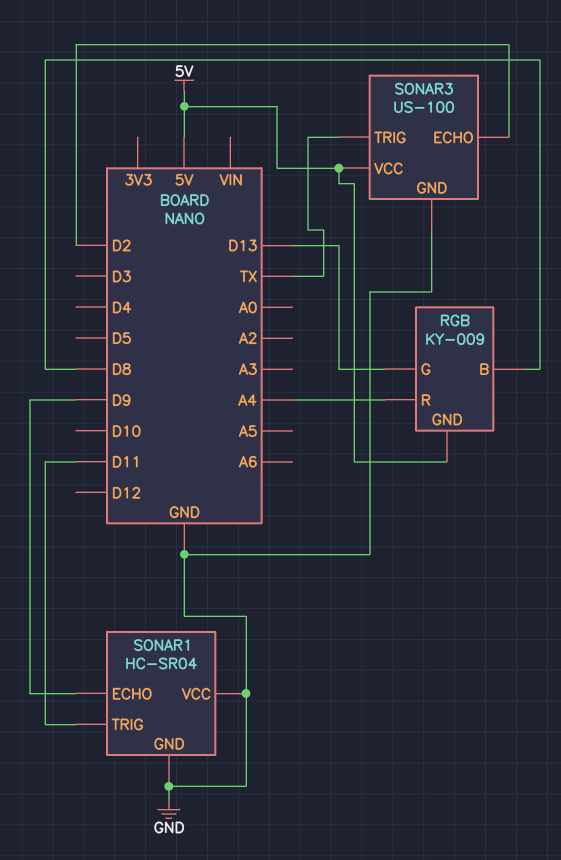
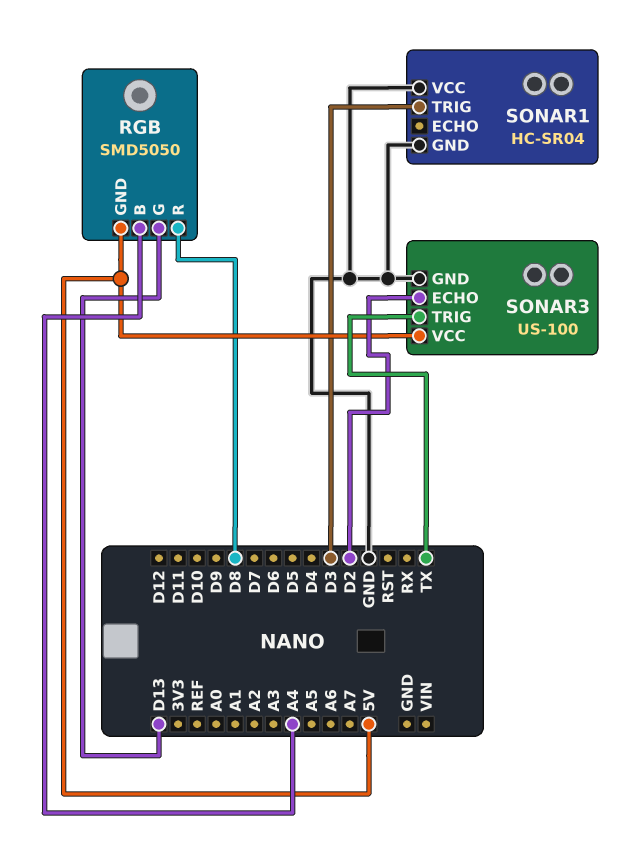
RGB: KY-009 -> SMD5050
RGB pin B: D8 -> A4
RGB pin R: A4 -> D8
SONAR1 pin ECHO: D9 -> none
SONAR1 pin TRIG: D11 -> D3

